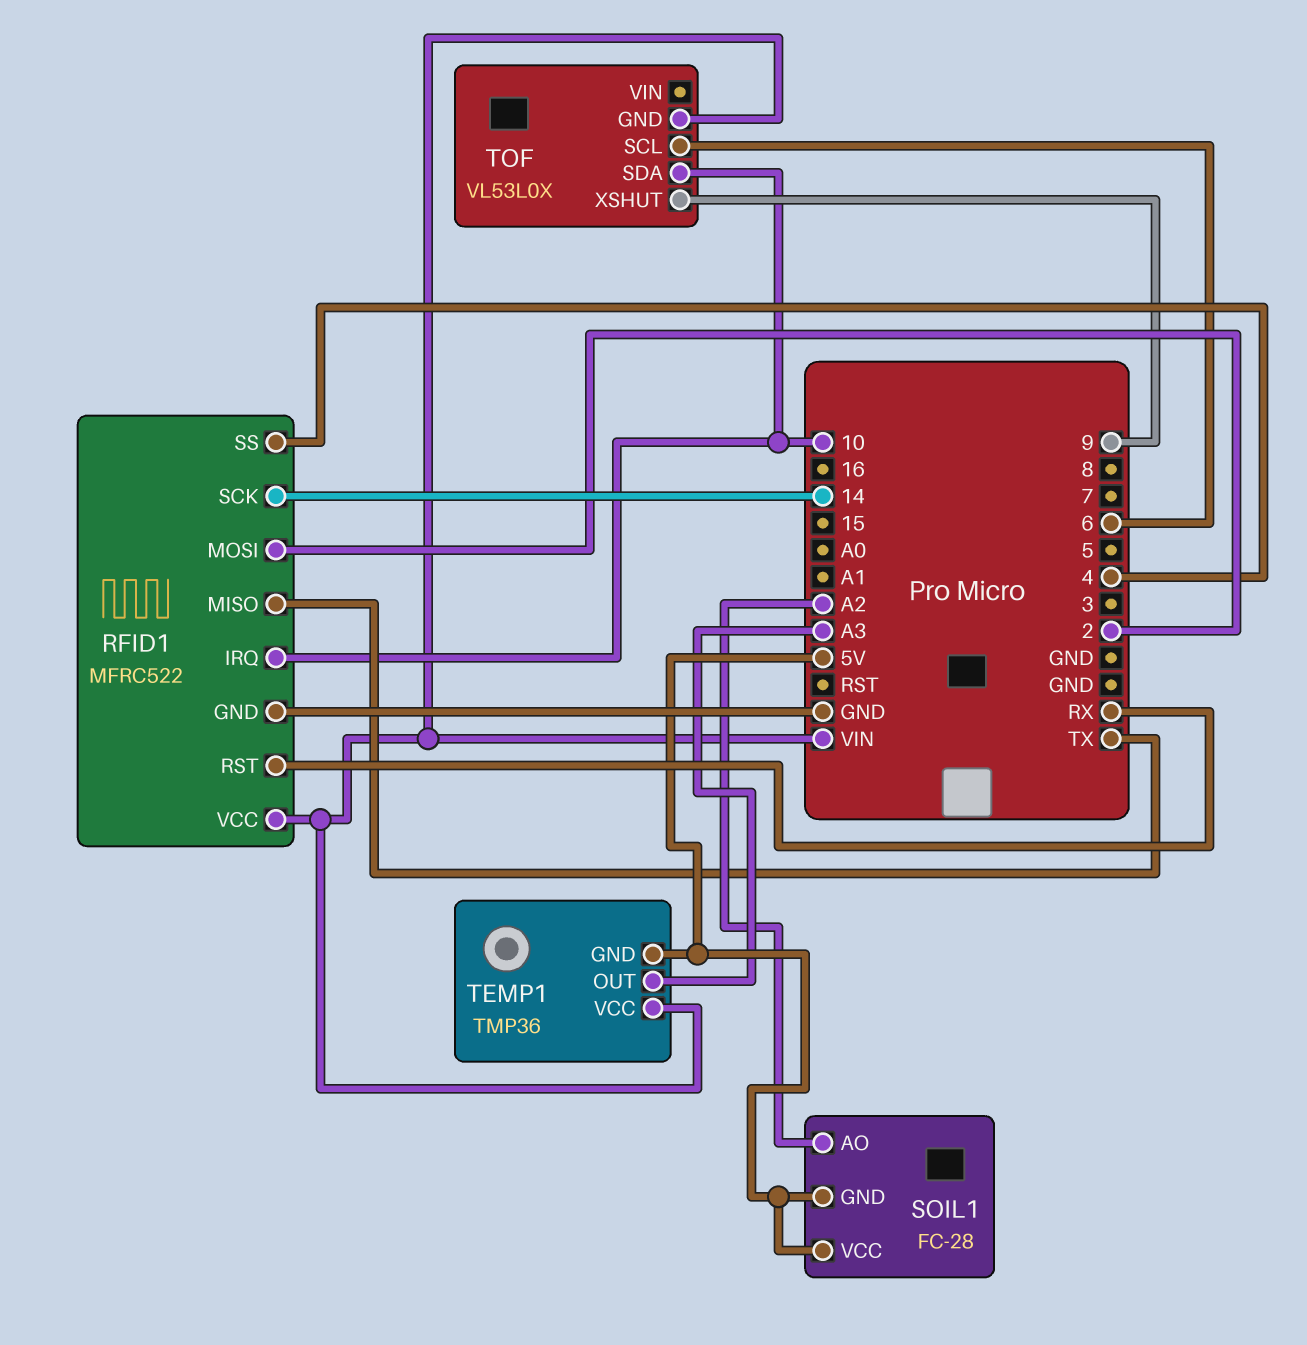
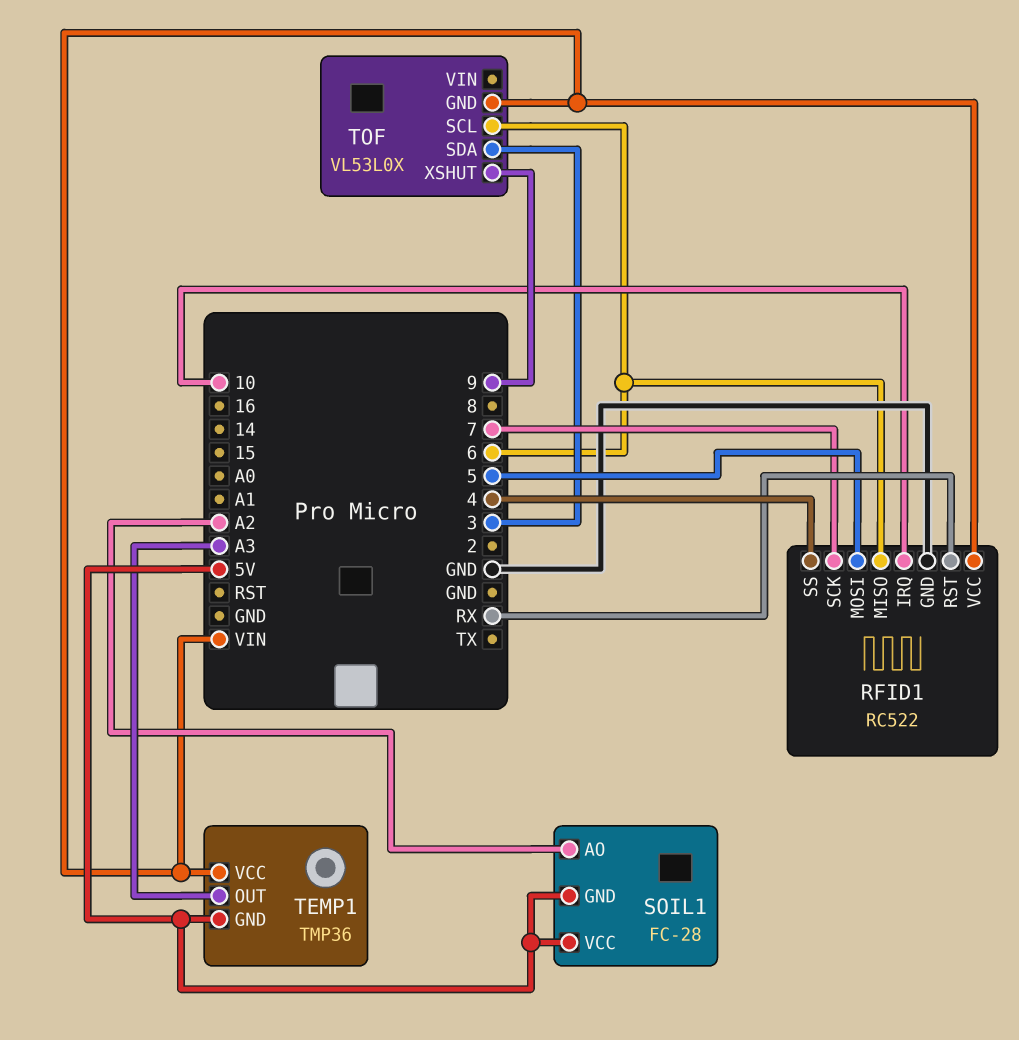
RFID1: MFRC522 -> RC522
RFID1 pin MISO: TX -> 6
RFID1 pin MOSI: 2 -> 5
RFID1 pin SCK: 14 -> 7
TOF pin SDA: 10 -> 3

